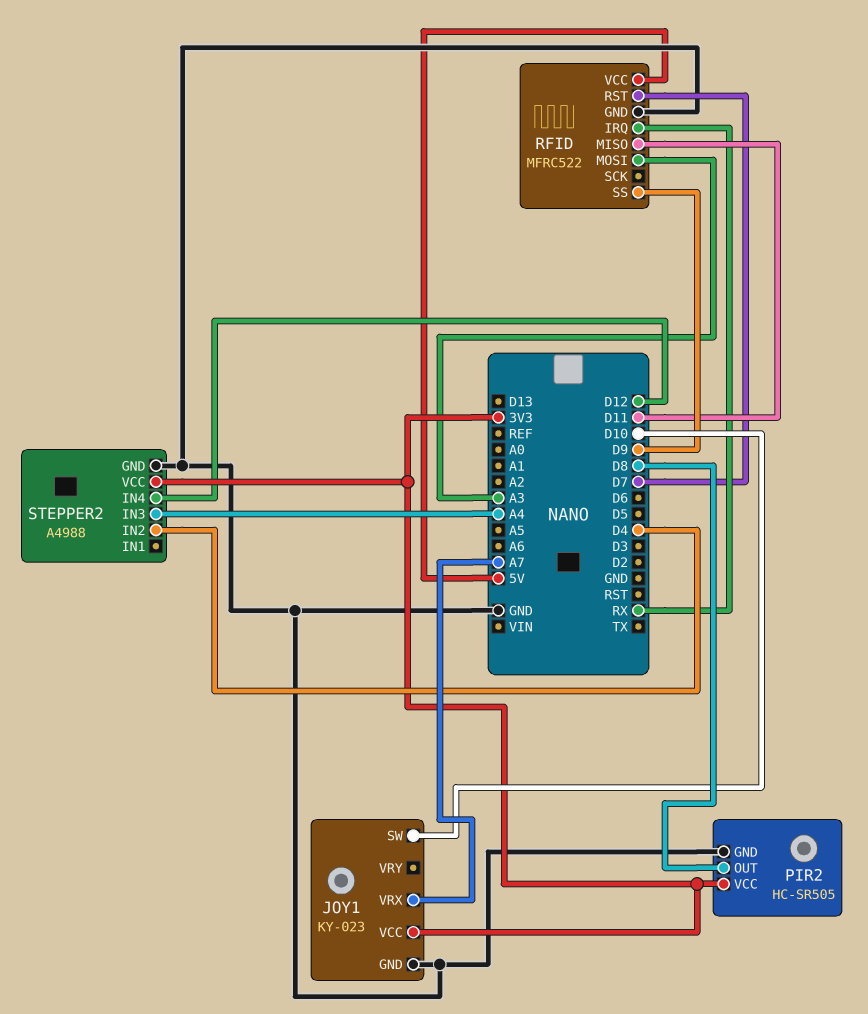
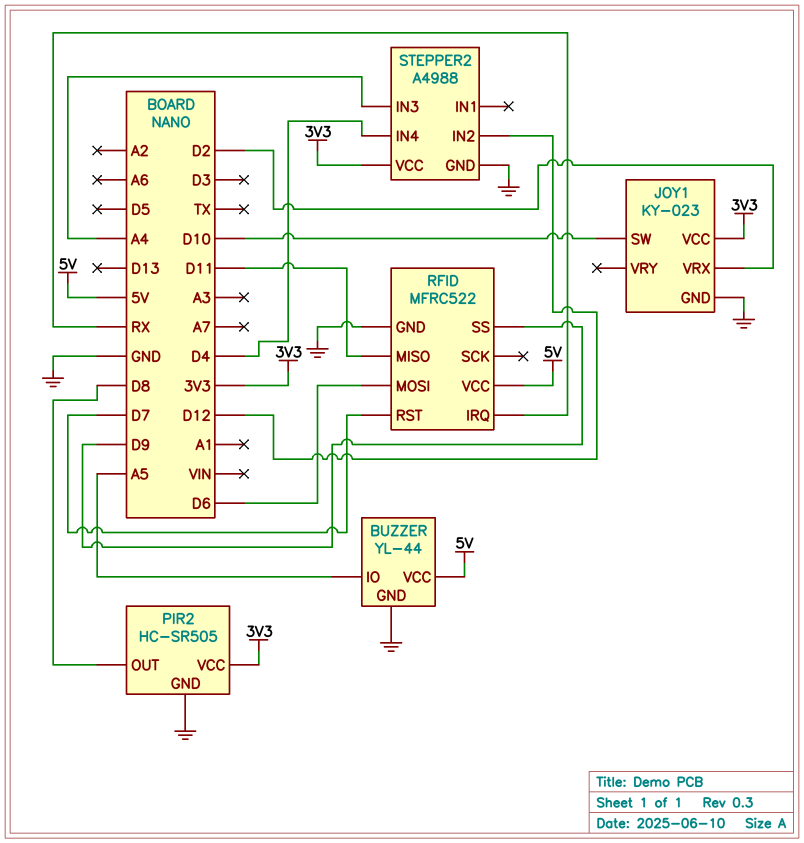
BUZZER: none -> YL-44
BUZZER pin GND: none -> GND
BUZZER pin IO: none -> A5
BUZZER pin VCC: none -> 5V
JOY1 pin VRX: A7 -> D2
RFID pin MOSI: A3 -> D6
STEPPER2 pin IN2: D4 -> D12
STEPPER2 pin IN4: D12 -> D4

